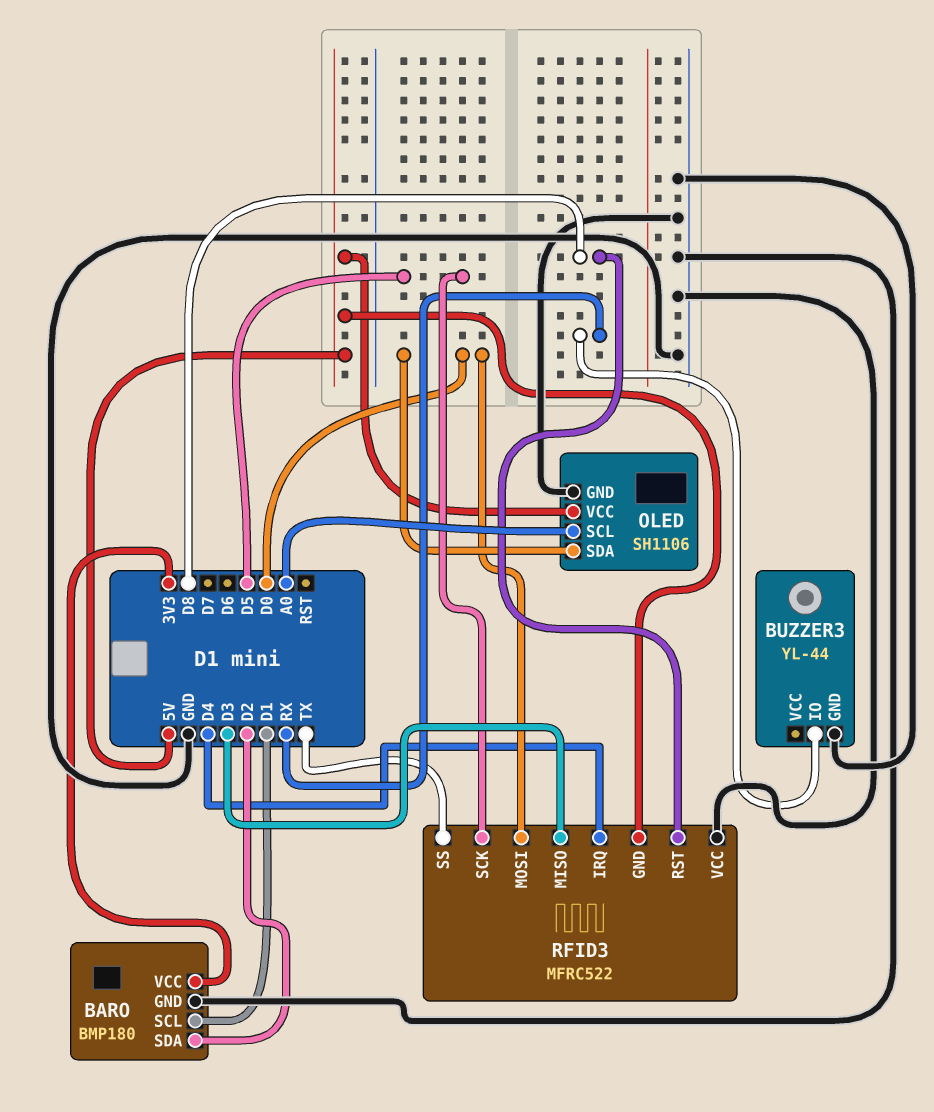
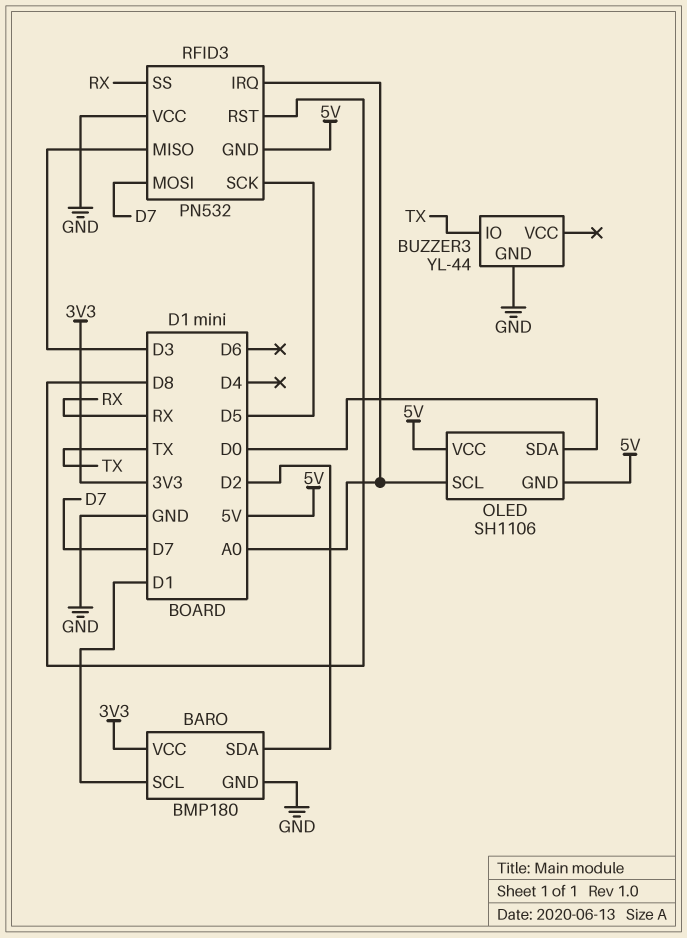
BUZZER3 pin IO: RX -> TX
OLED pin GND: GND -> 5V
RFID3: MFRC522 -> PN532
RFID3 pin IRQ: D4 -> A0
RFID3 pin MOSI: D0 -> D7
RFID3 pin SS: TX -> RX

